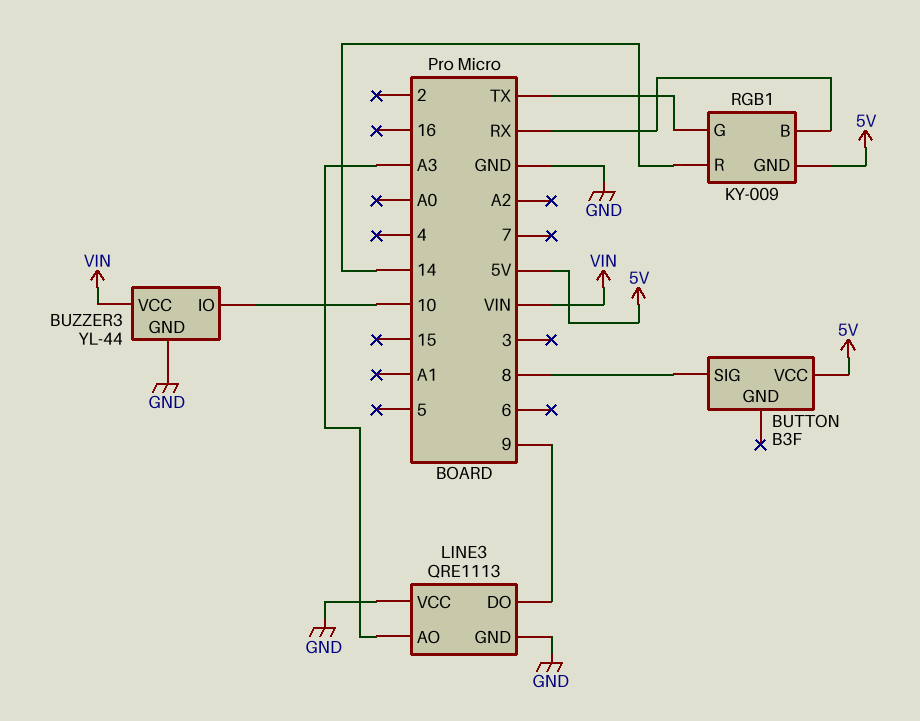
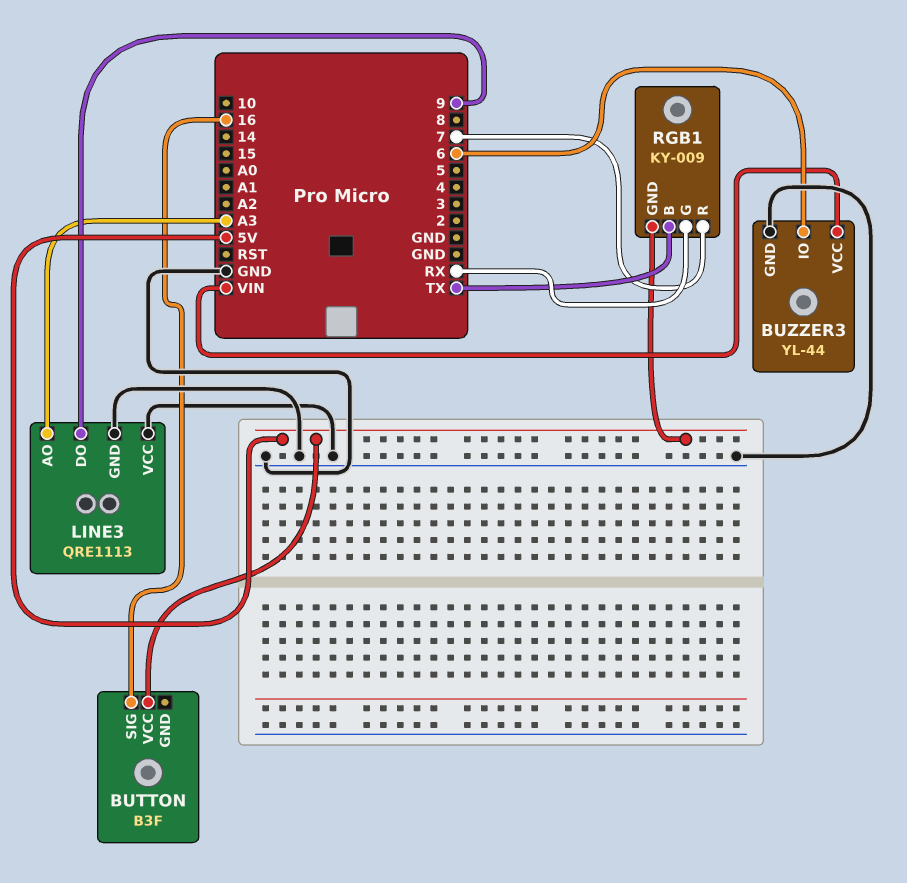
BUTTON pin SIG: 8 -> 16
BUZZER3 pin IO: 10 -> 6
RGB1 pin B: RX -> TX
RGB1 pin G: TX -> RX
RGB1 pin R: 14 -> 7

